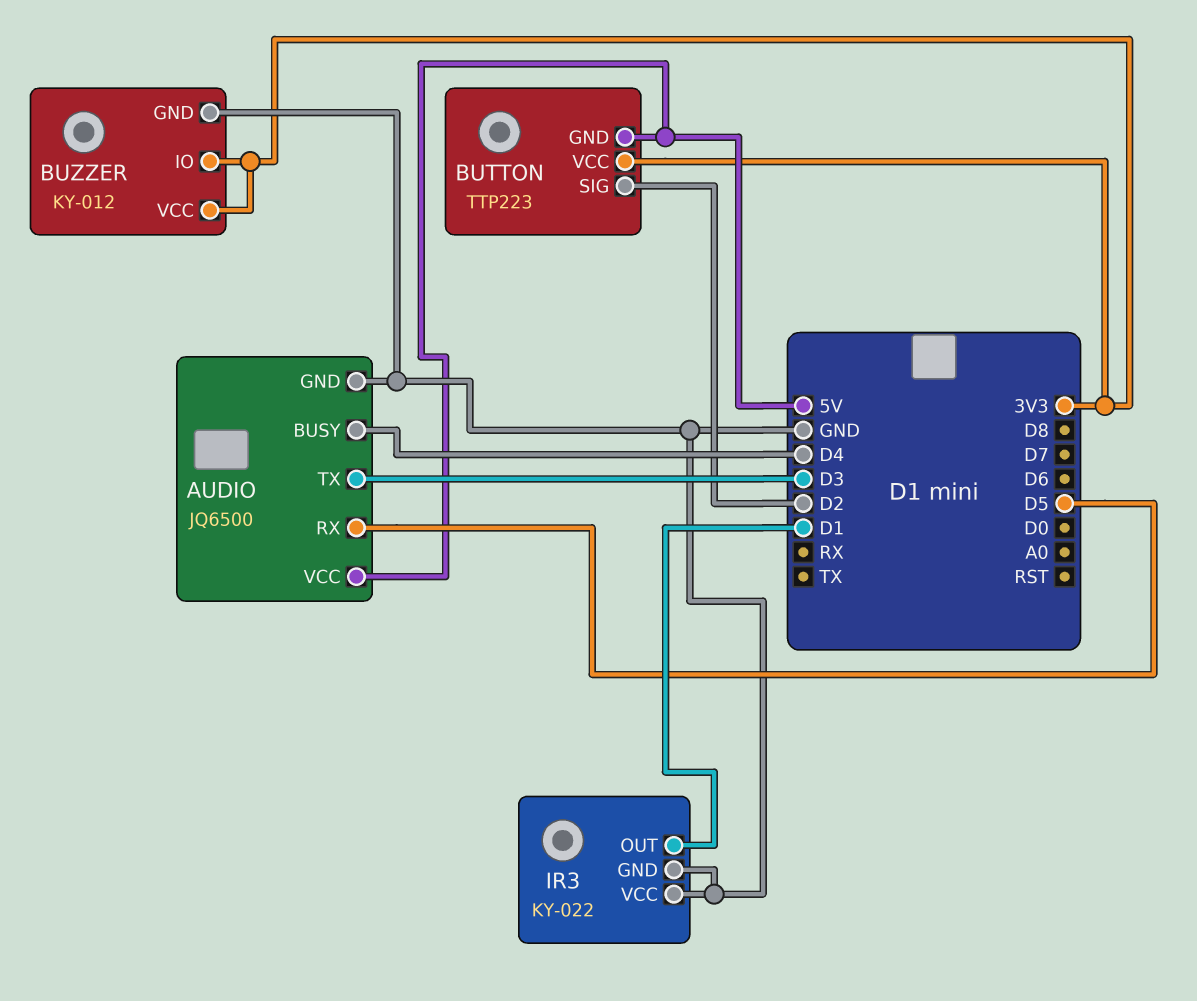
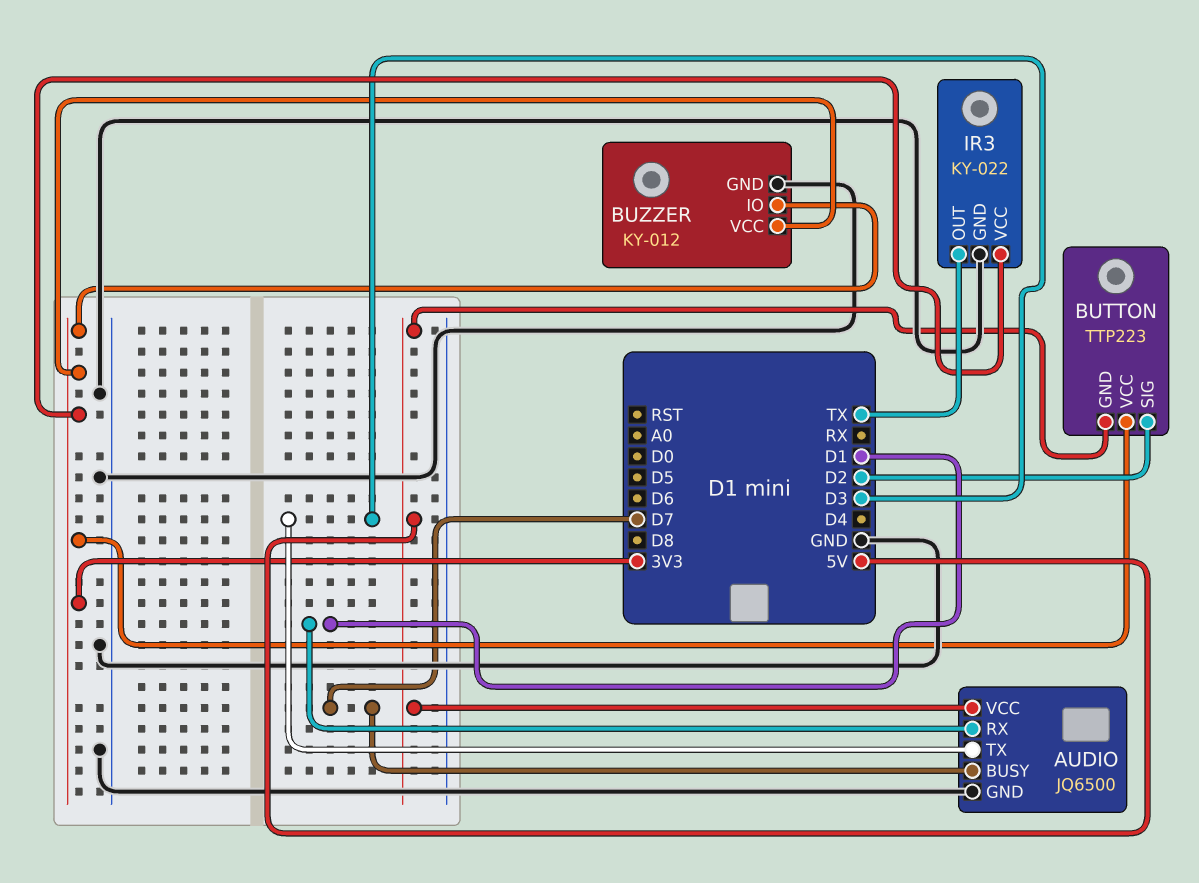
AUDIO pin BUSY: D4 -> D7
AUDIO pin RX: D5 -> D1
IR3 pin OUT: D1 -> TX
IR3 pin VCC: GND -> 3V3

